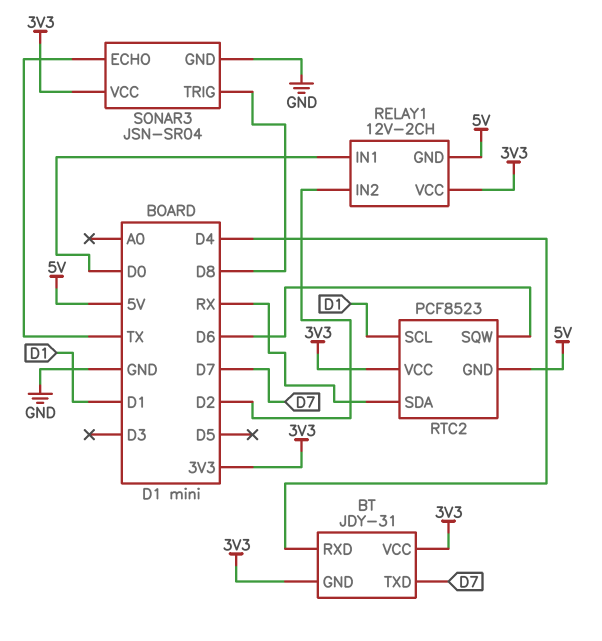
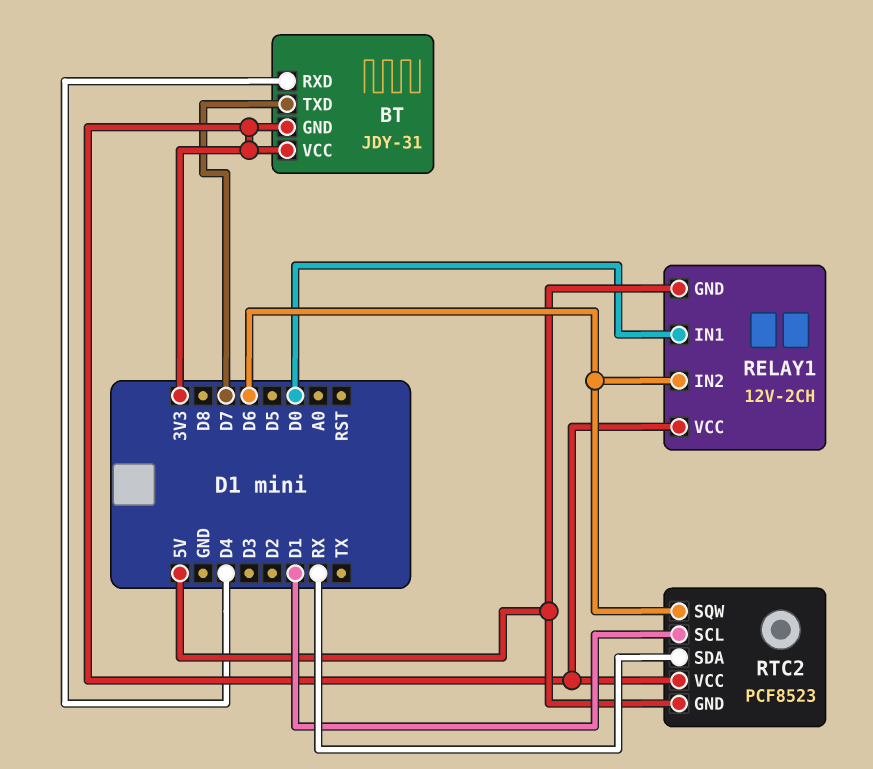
RELAY1 pin IN2: D2 -> D6
SONAR3: JSN-SR04 -> none
SONAR3 pin ECHO: TX -> none
SONAR3 pin GND: GND -> none
SONAR3 pin TRIG: D8 -> none
SONAR3 pin VCC: 3V3 -> none

